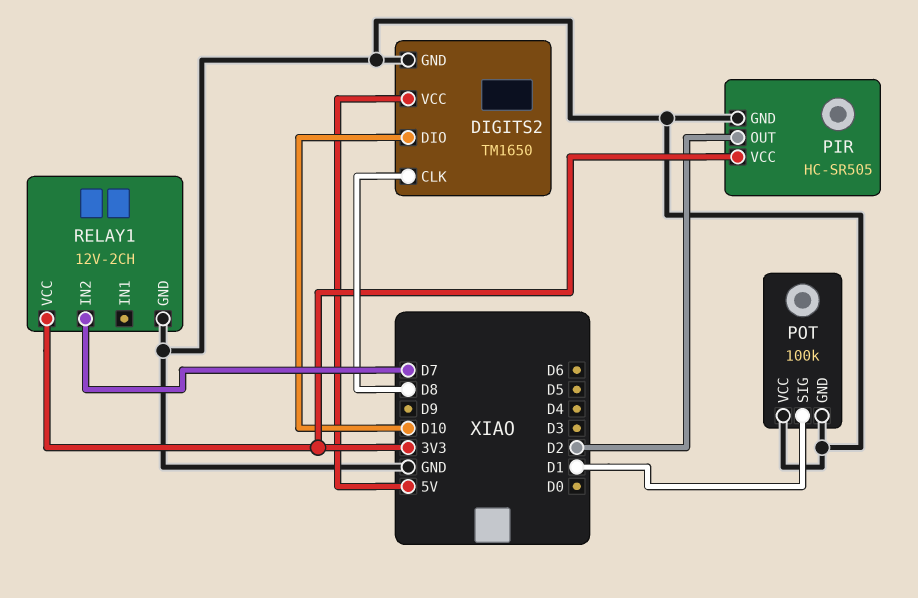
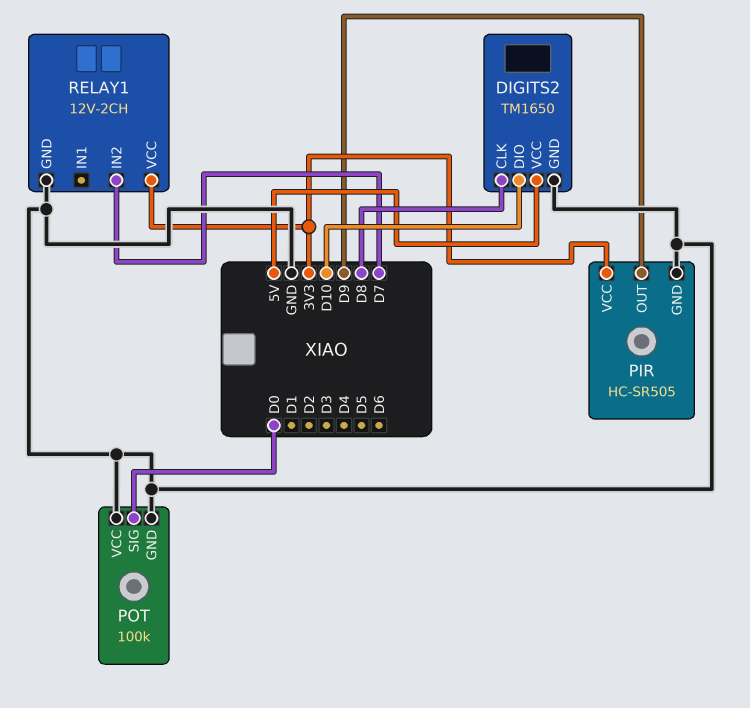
PIR pin OUT: D2 -> D9
POT pin SIG: D1 -> D0

